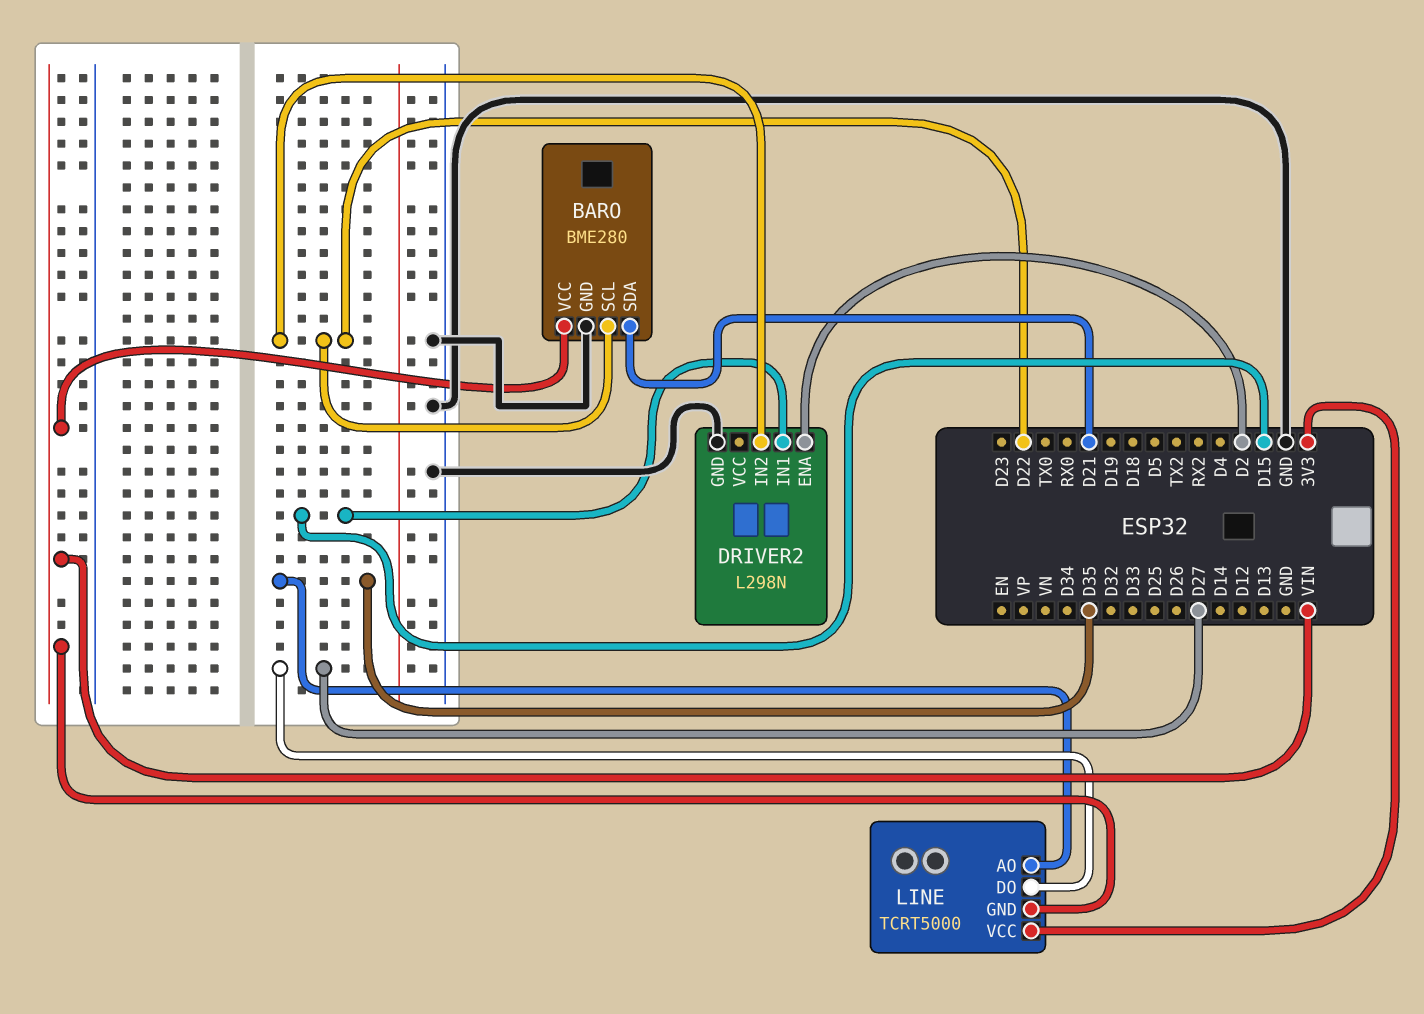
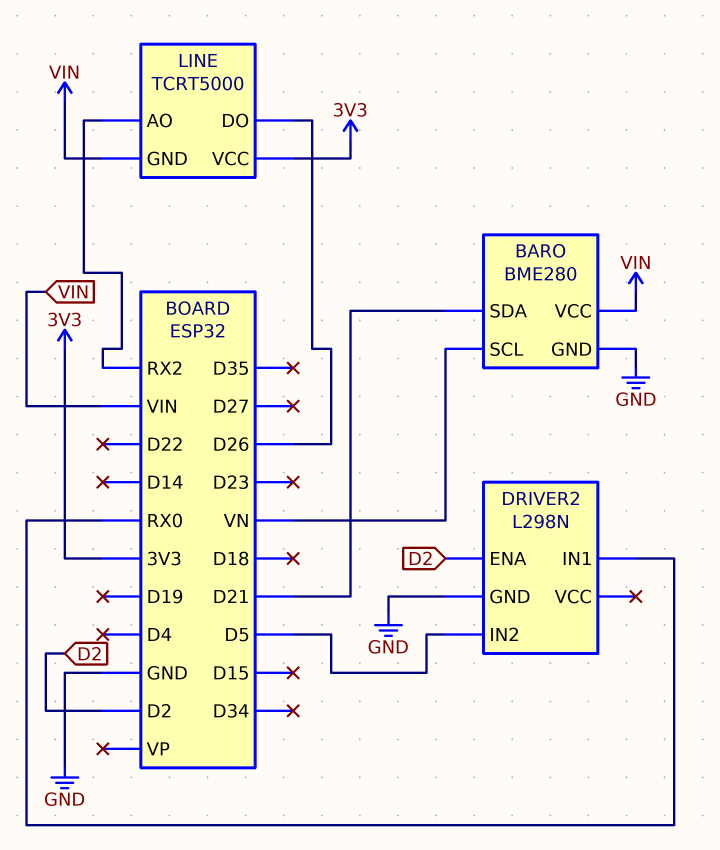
BARO pin SCL: D22 -> VN
DRIVER2 pin IN1: D15 -> RX0
DRIVER2 pin IN2: D22 -> D5
LINE pin AO: D35 -> RX2
LINE pin DO: D27 -> D26

